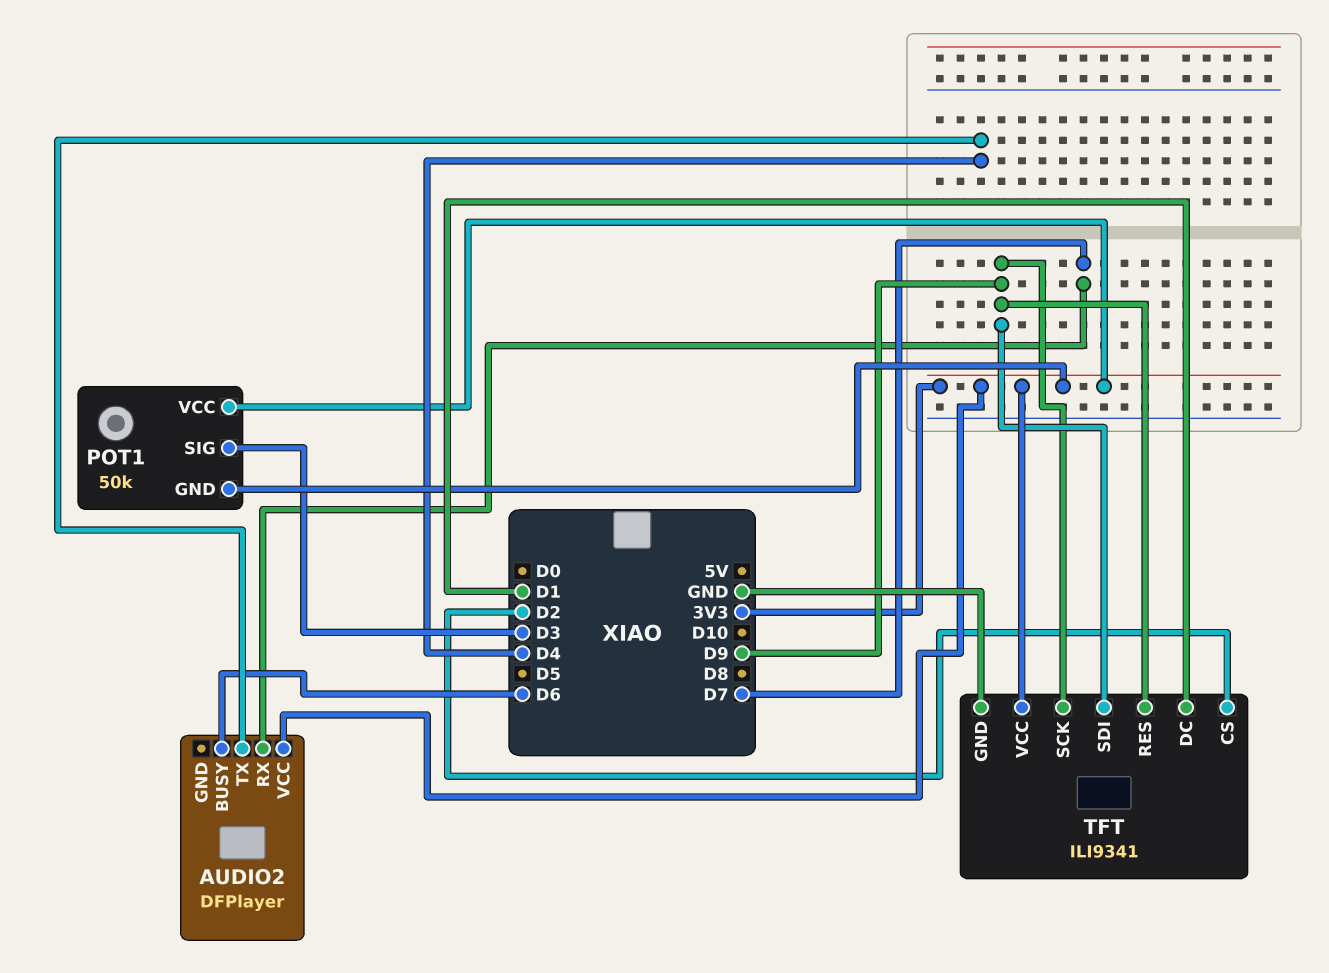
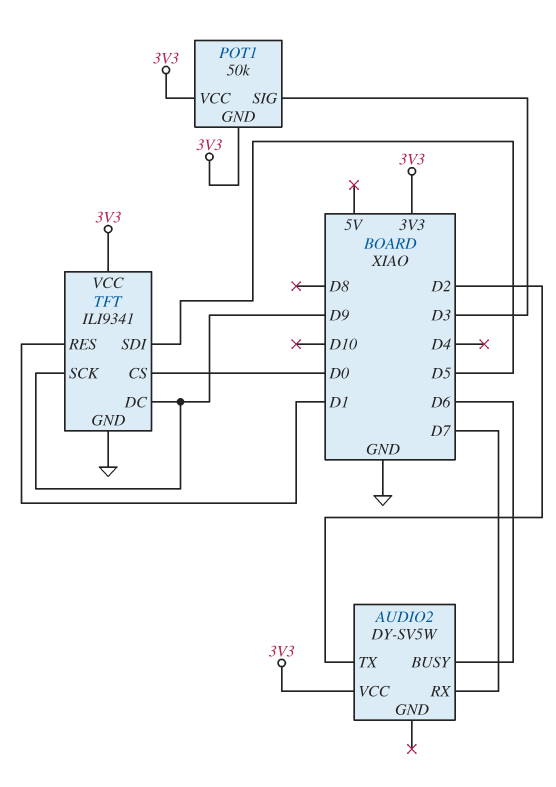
AUDIO2: DFPlayer -> DY-SV5W
AUDIO2 pin TX: D4 -> D2
TFT pin CS: D2 -> D0
TFT pin DC: D1 -> D9
TFT pin RES: D9 -> D1
TFT pin SDI: D9 -> D5

